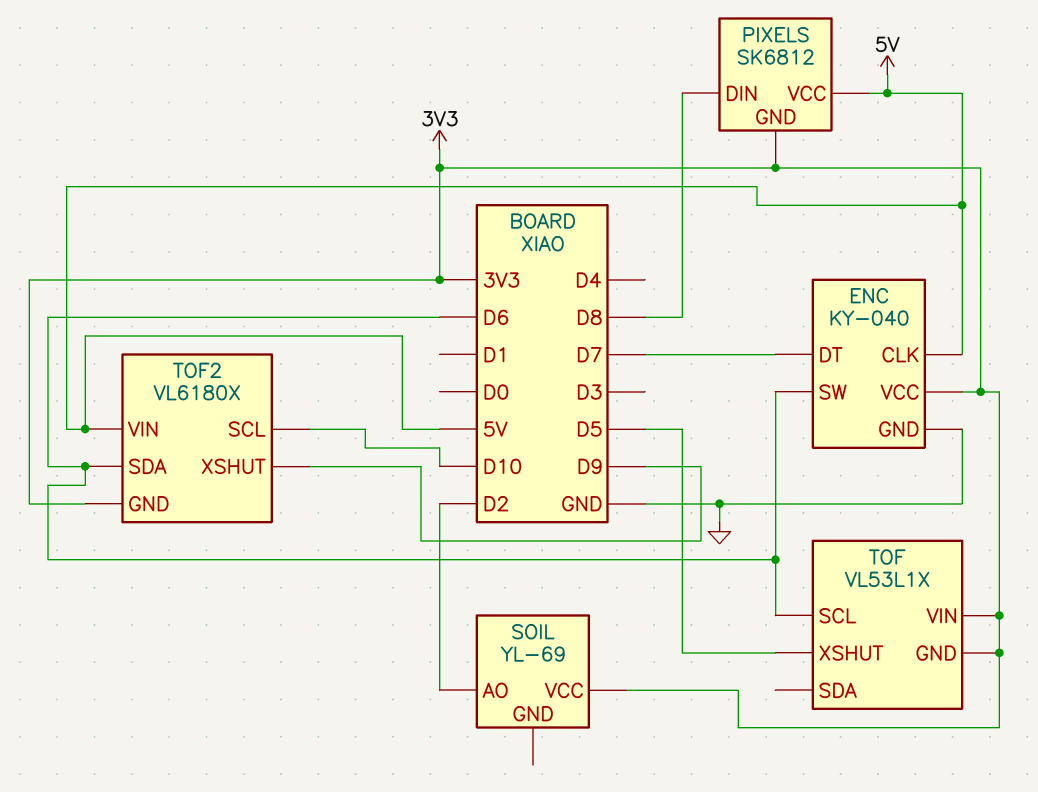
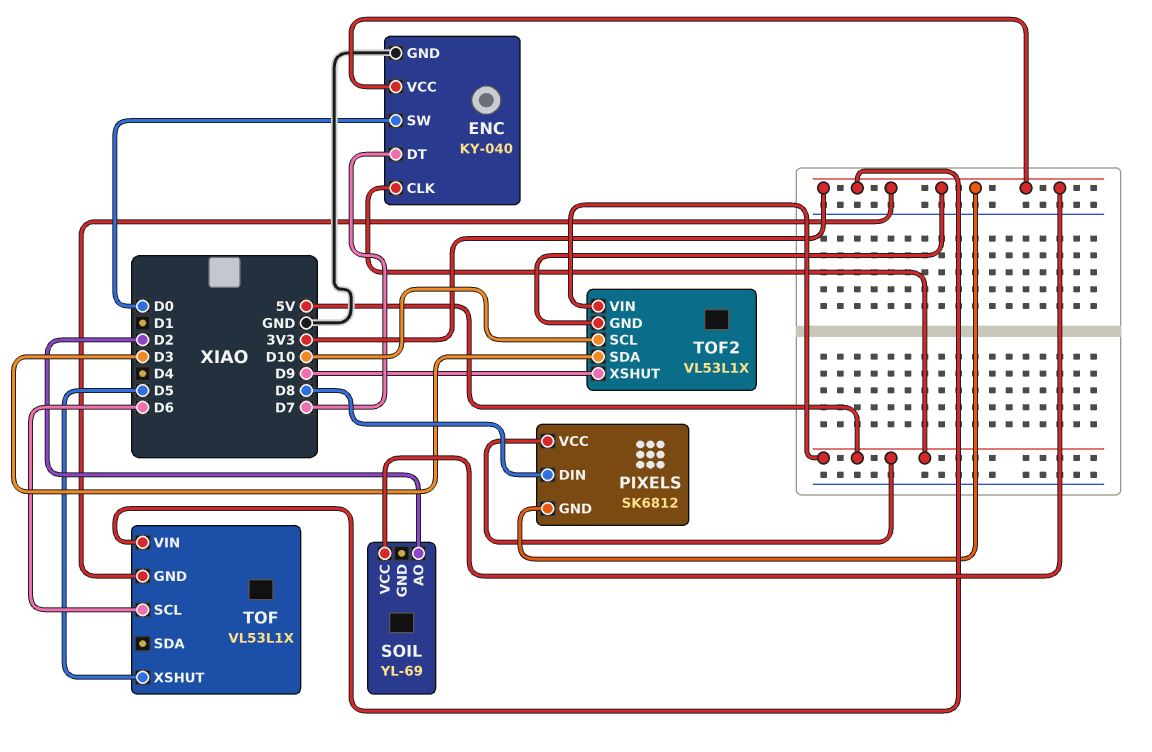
ENC pin SW: D6 -> D0
TOF2: VL6180X -> VL53L1X
TOF2 pin SDA: D6 -> D3

